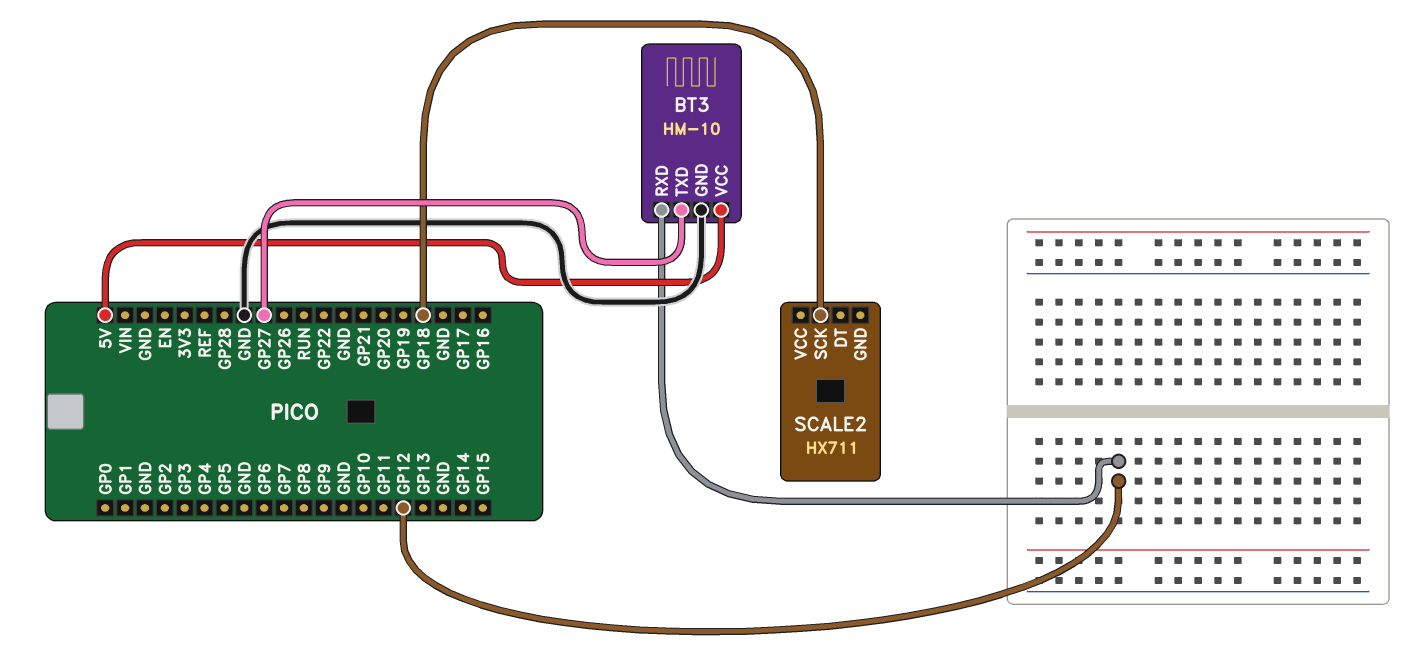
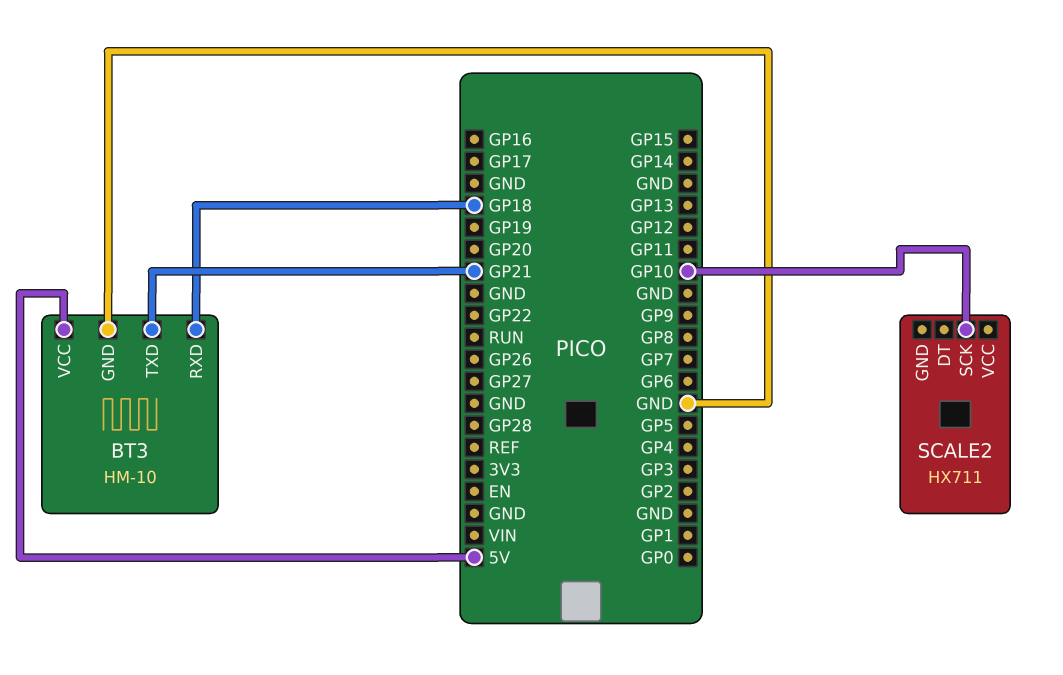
BT3 pin RXD: GP12 -> GP18
BT3 pin TXD: GP27 -> GP21
SCALE2 pin SCK: GP18 -> GP10

